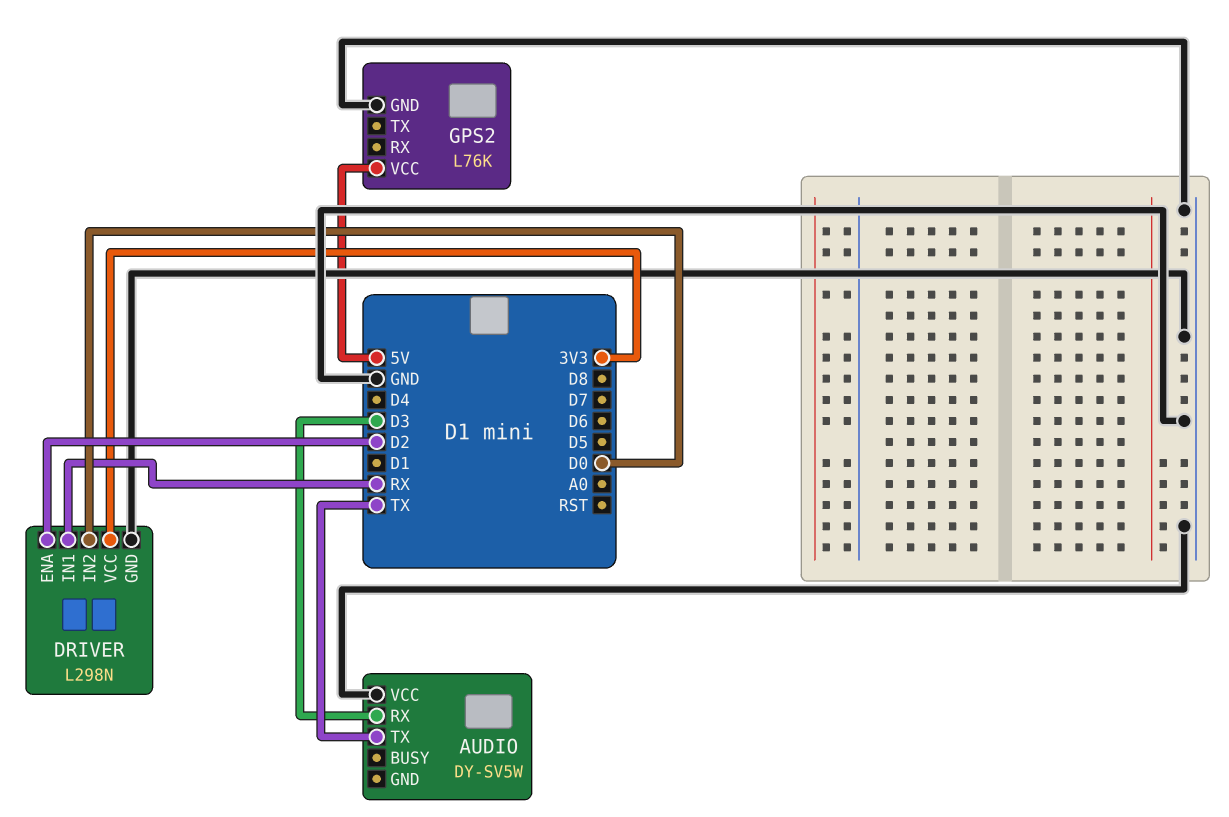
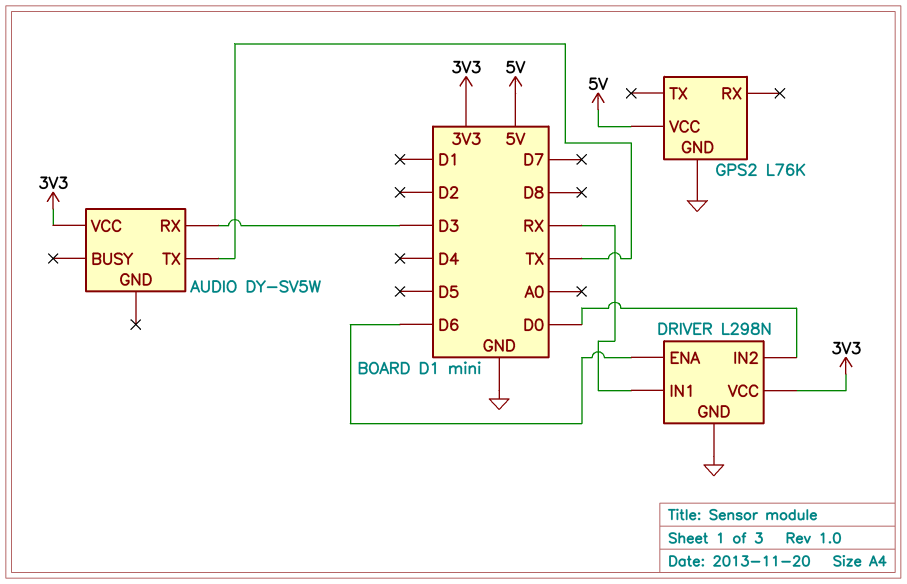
AUDIO pin VCC: GND -> 3V3
DRIVER pin ENA: D2 -> D6

